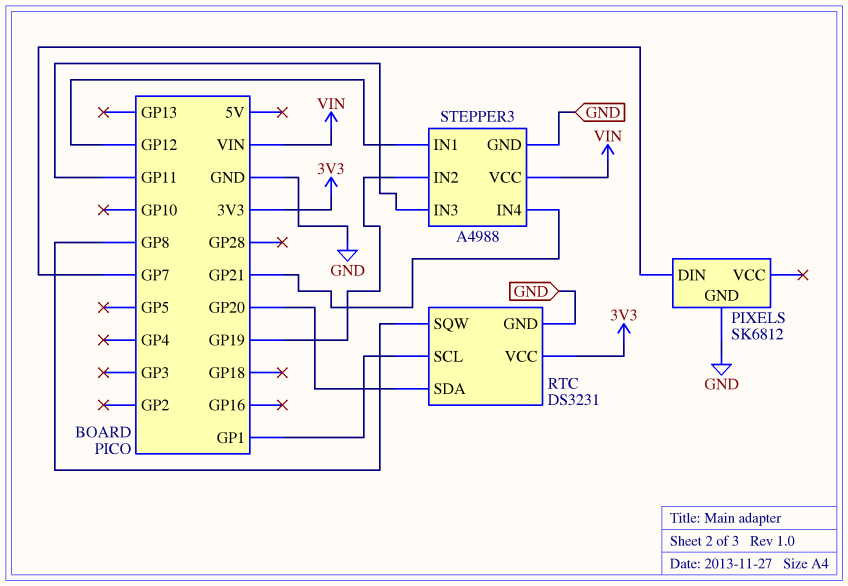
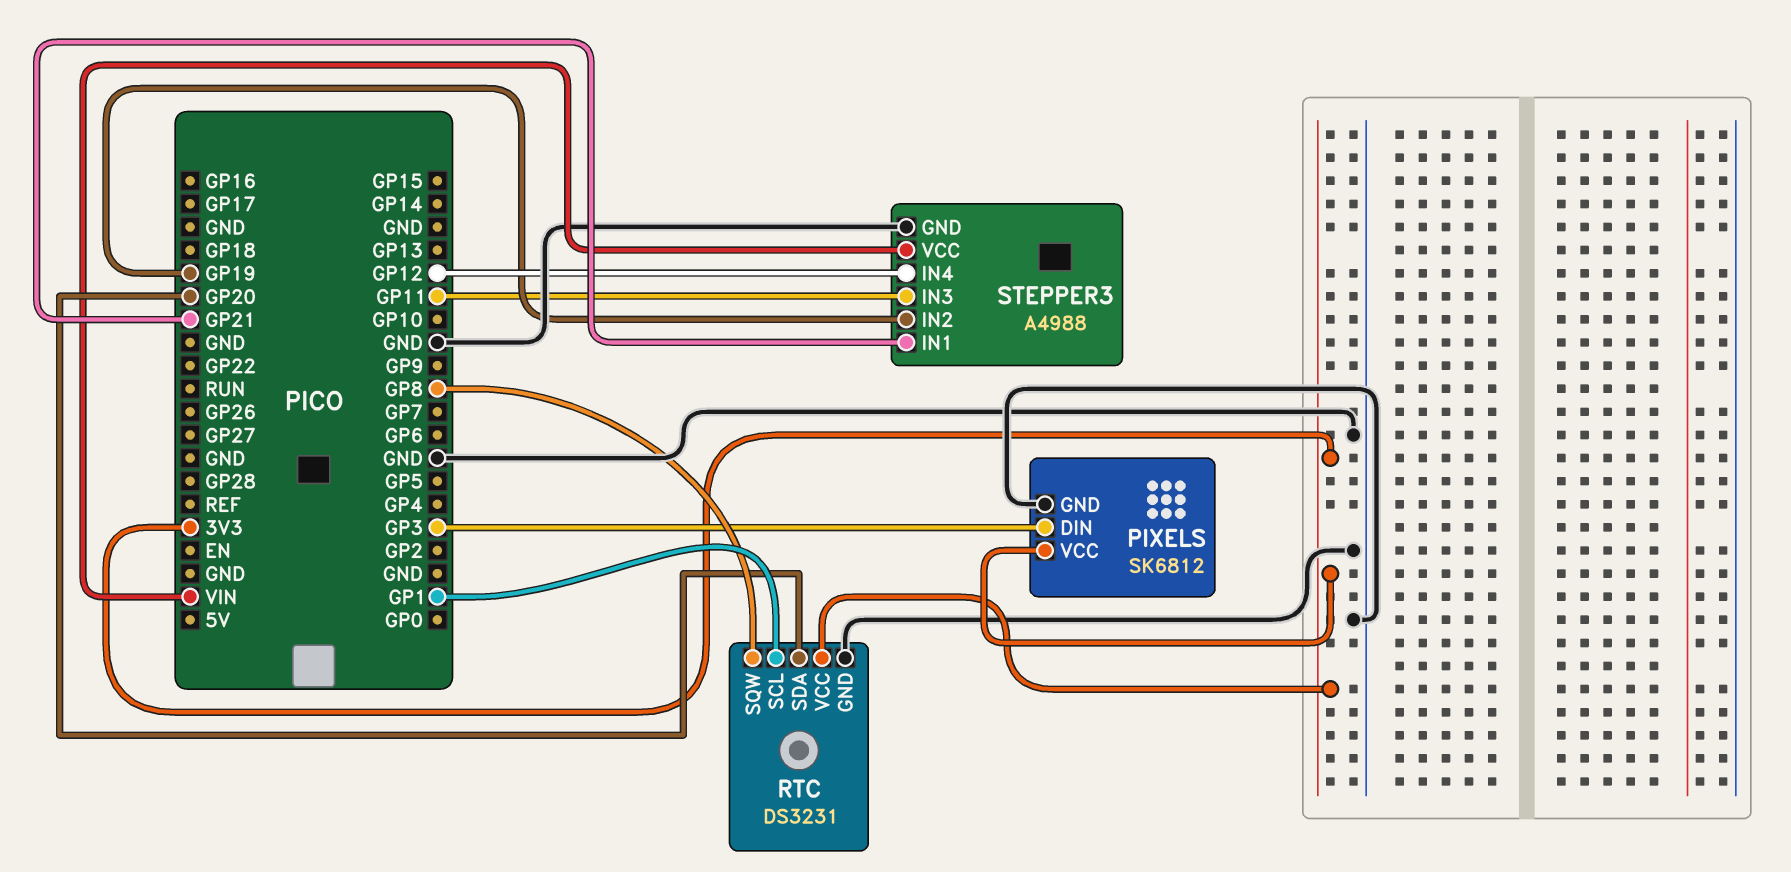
PIXELS pin DIN: GP7 -> GP3
PIXELS pin VCC: none -> 3V3
STEPPER3 pin IN1: GP12 -> GP21
STEPPER3 pin IN4: GP21 -> GP12

